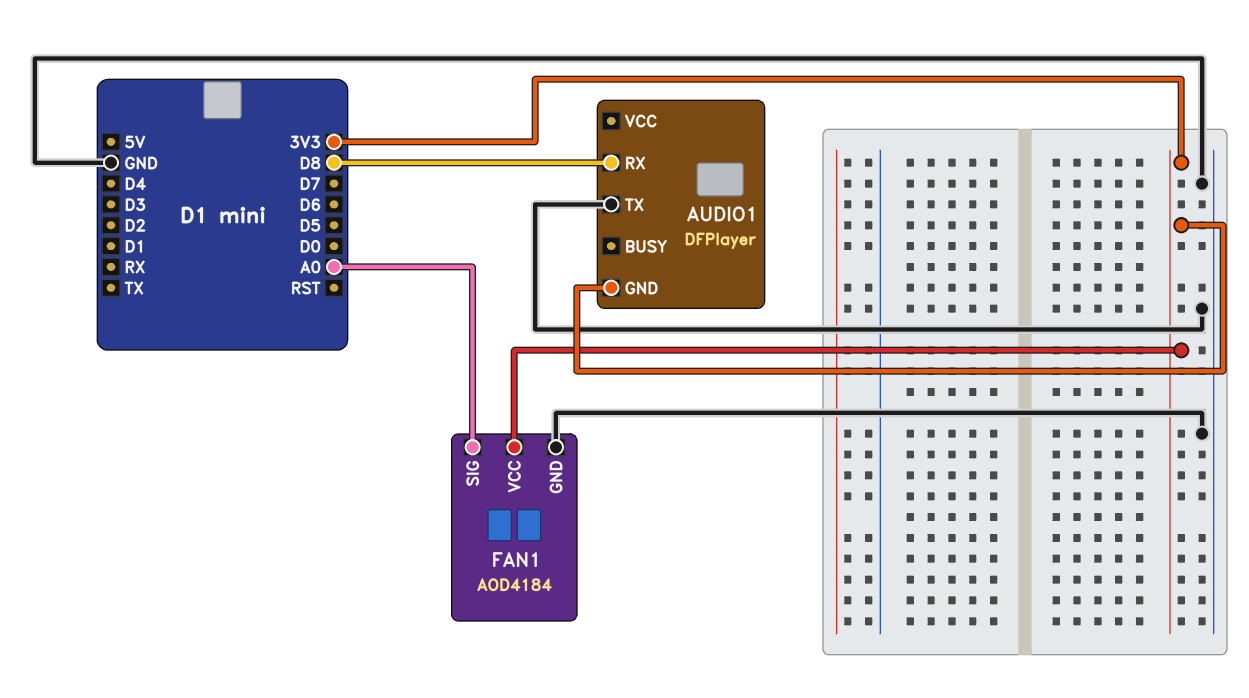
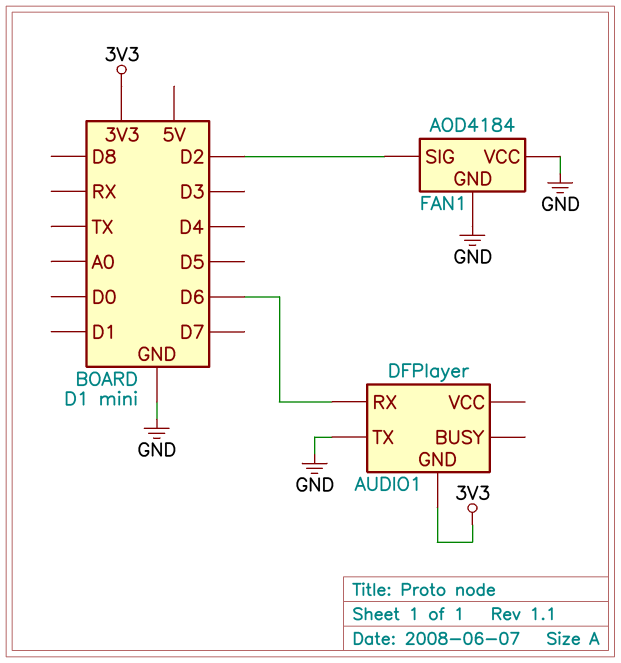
AUDIO1 pin RX: D8 -> D6
FAN1 pin SIG: A0 -> D2
FAN1 pin VCC: 3V3 -> GND

